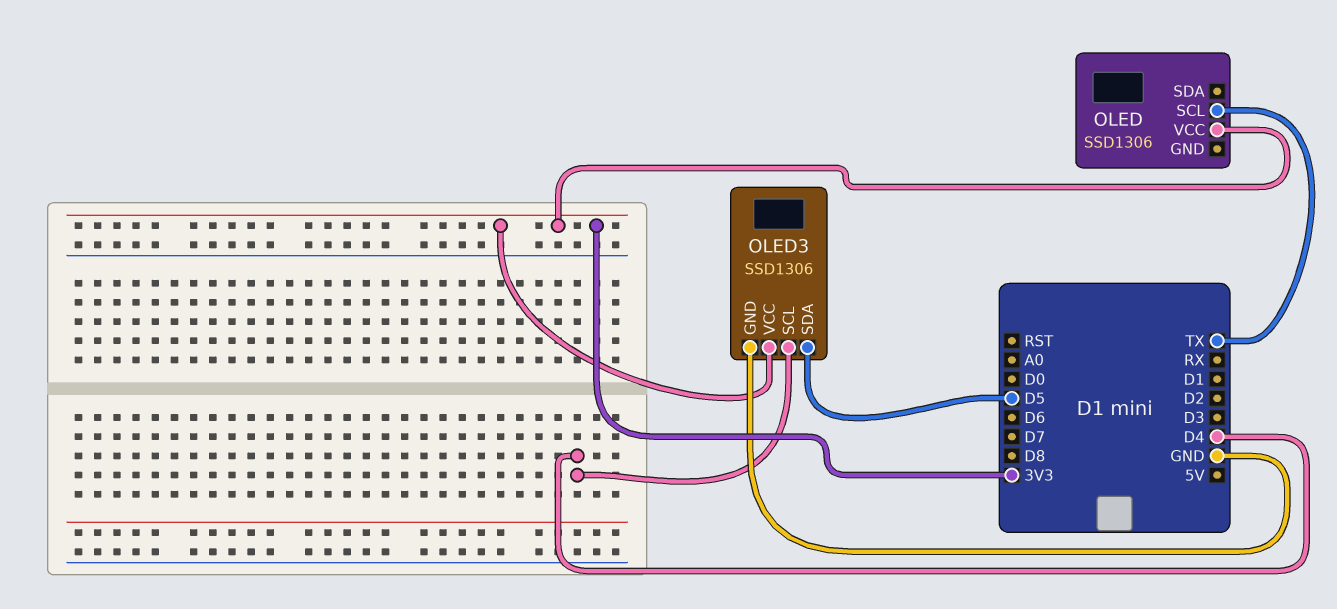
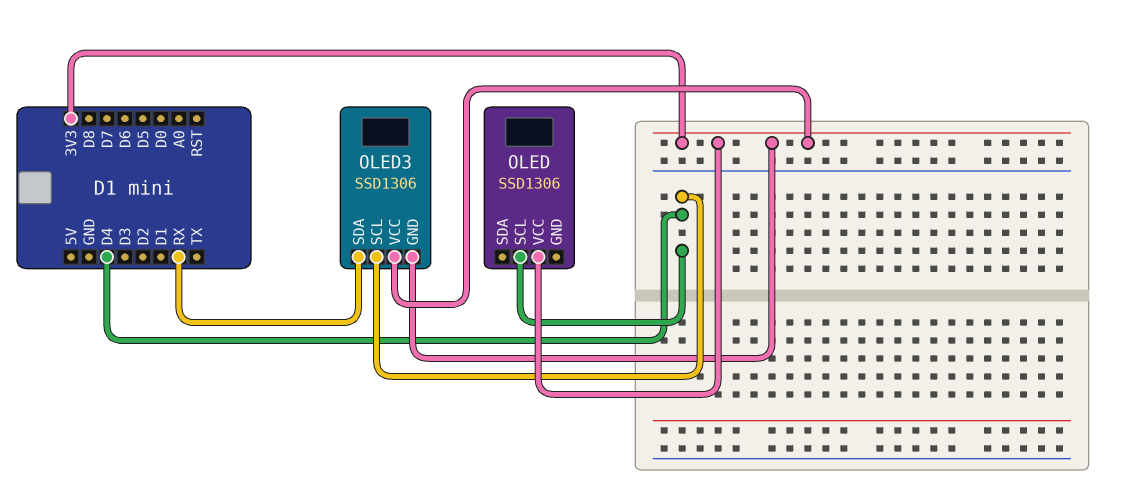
OLED pin SCL: TX -> D4
OLED3 pin GND: GND -> 3V3
OLED3 pin SDA: D5 -> RX

